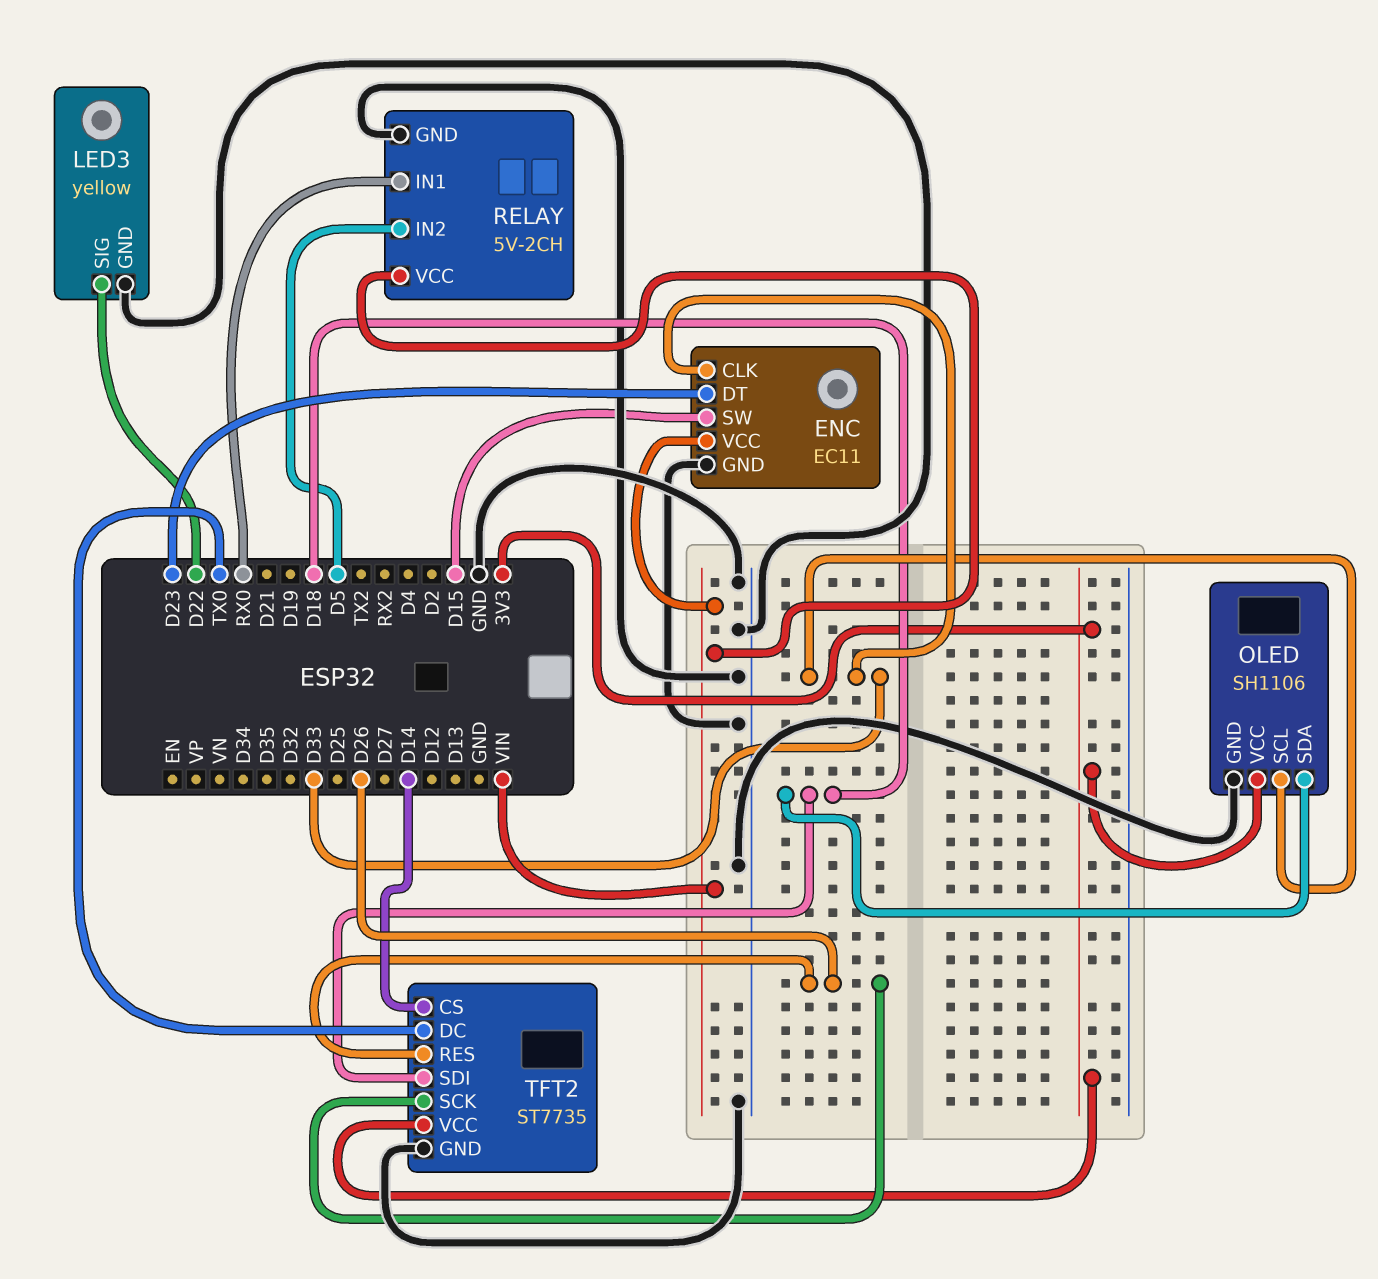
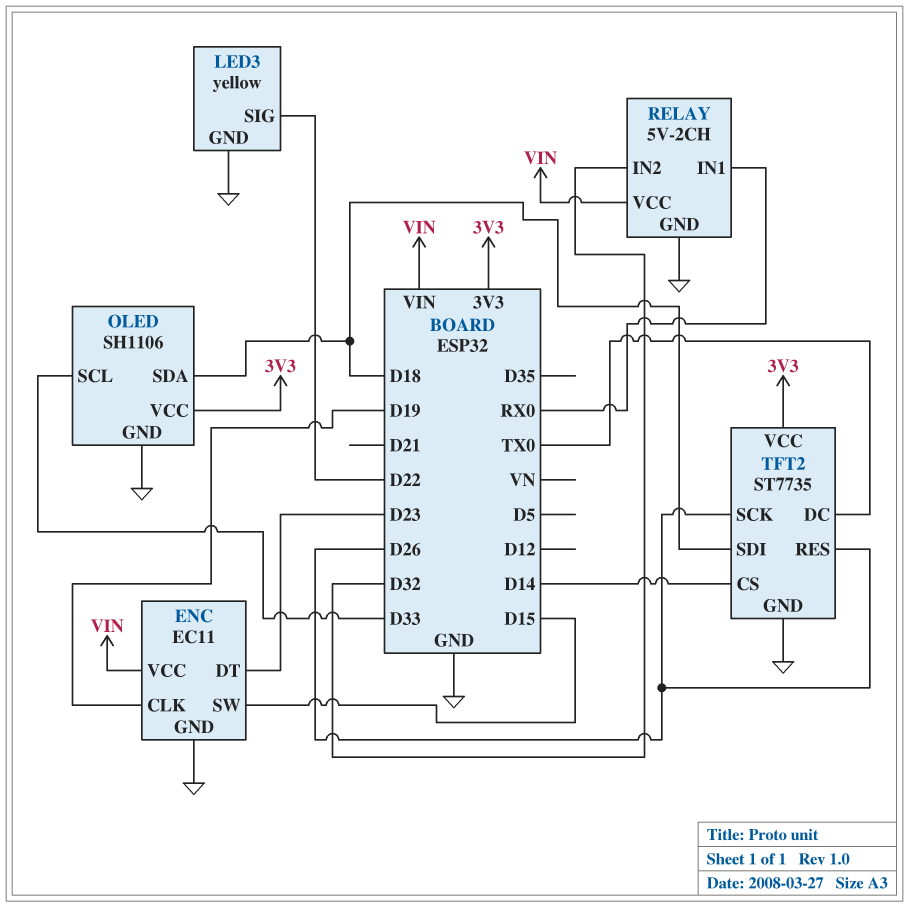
ENC pin CLK: D33 -> D19
RELAY pin IN2: D5 -> D32

